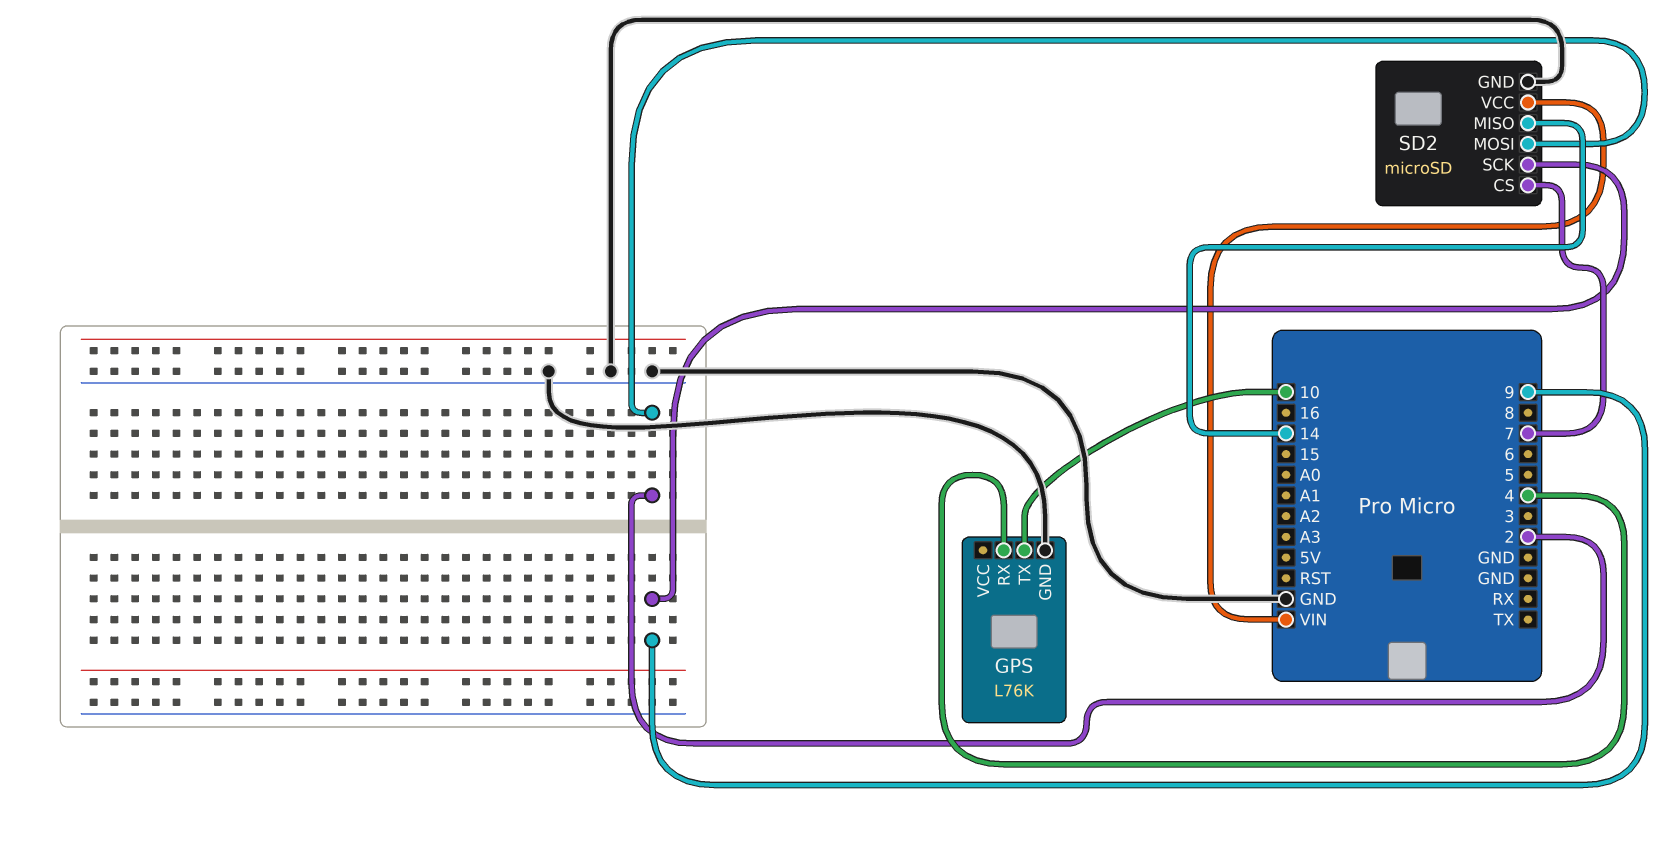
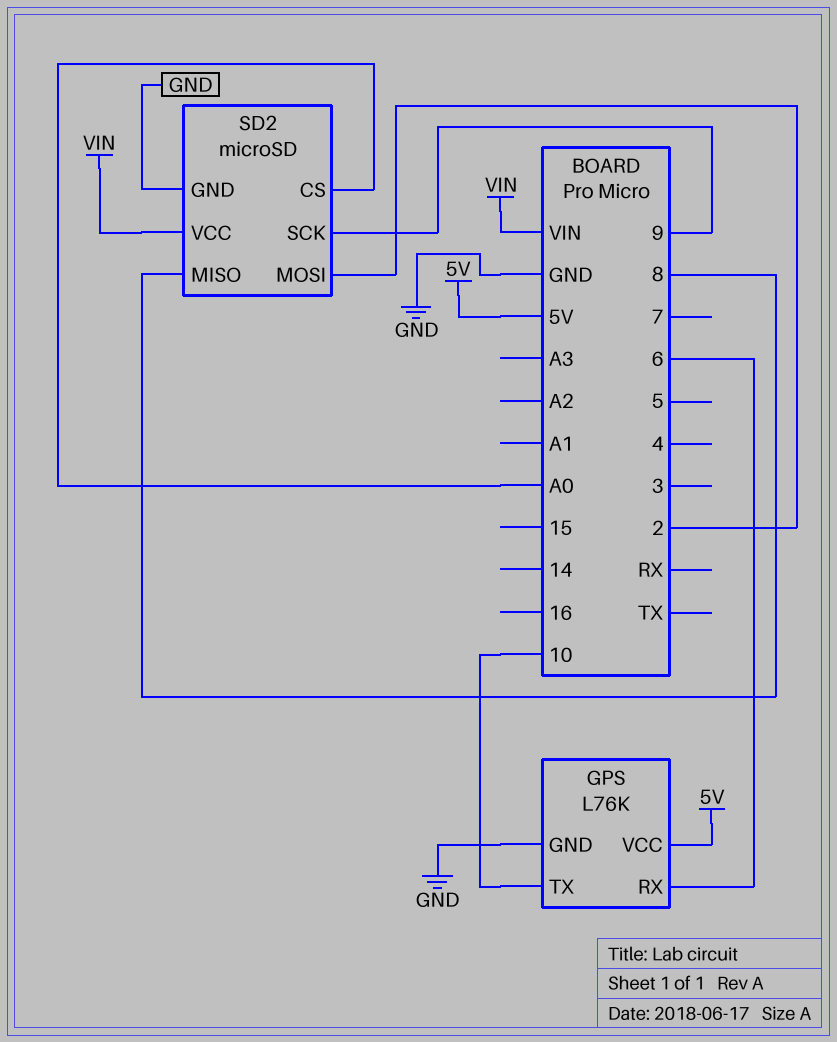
GPS pin RX: 4 -> 6
GPS pin VCC: none -> 5V
SD2 pin CS: 7 -> A0
SD2 pin MISO: 14 -> 8

